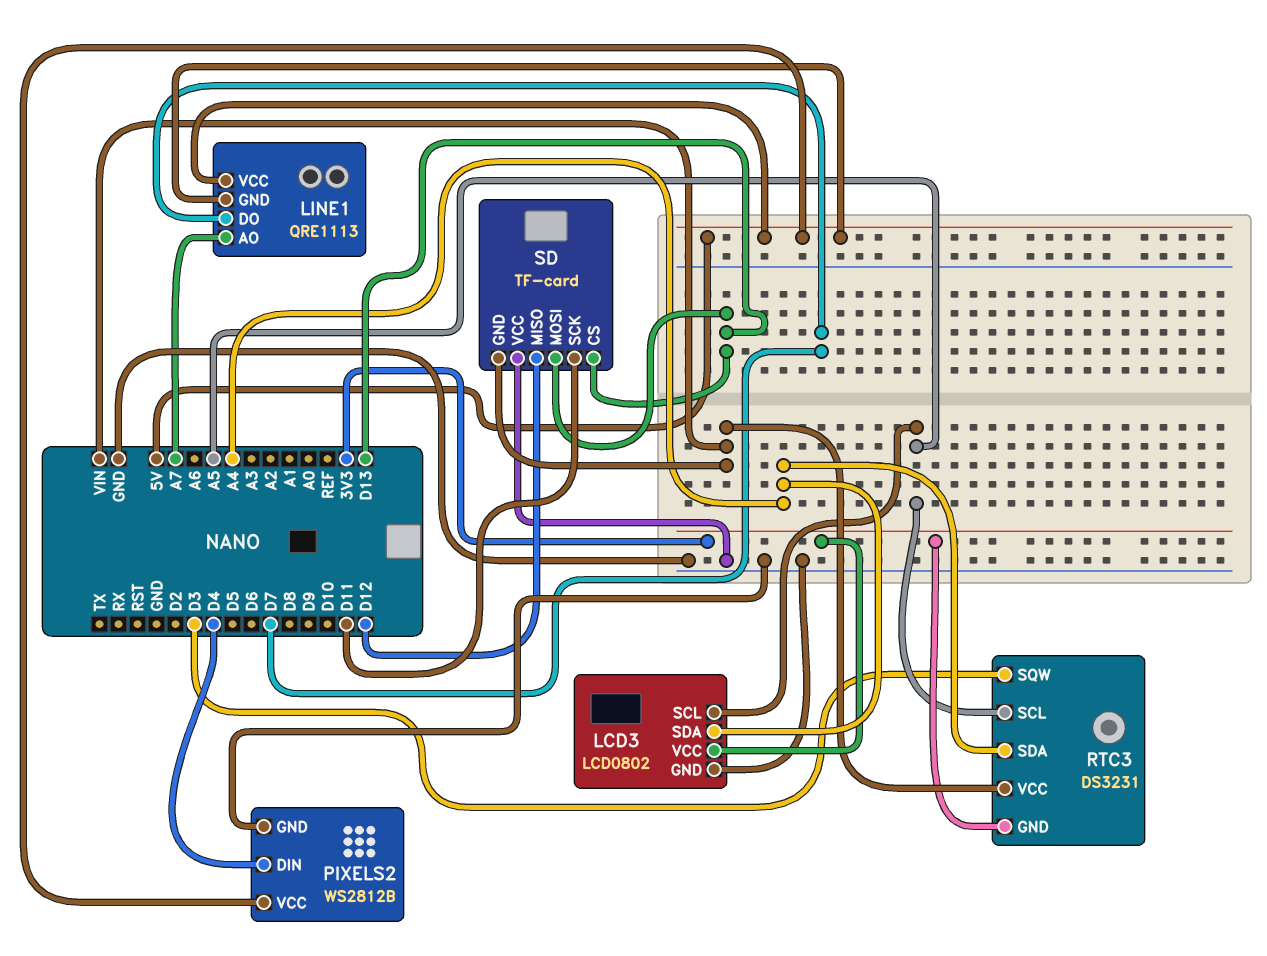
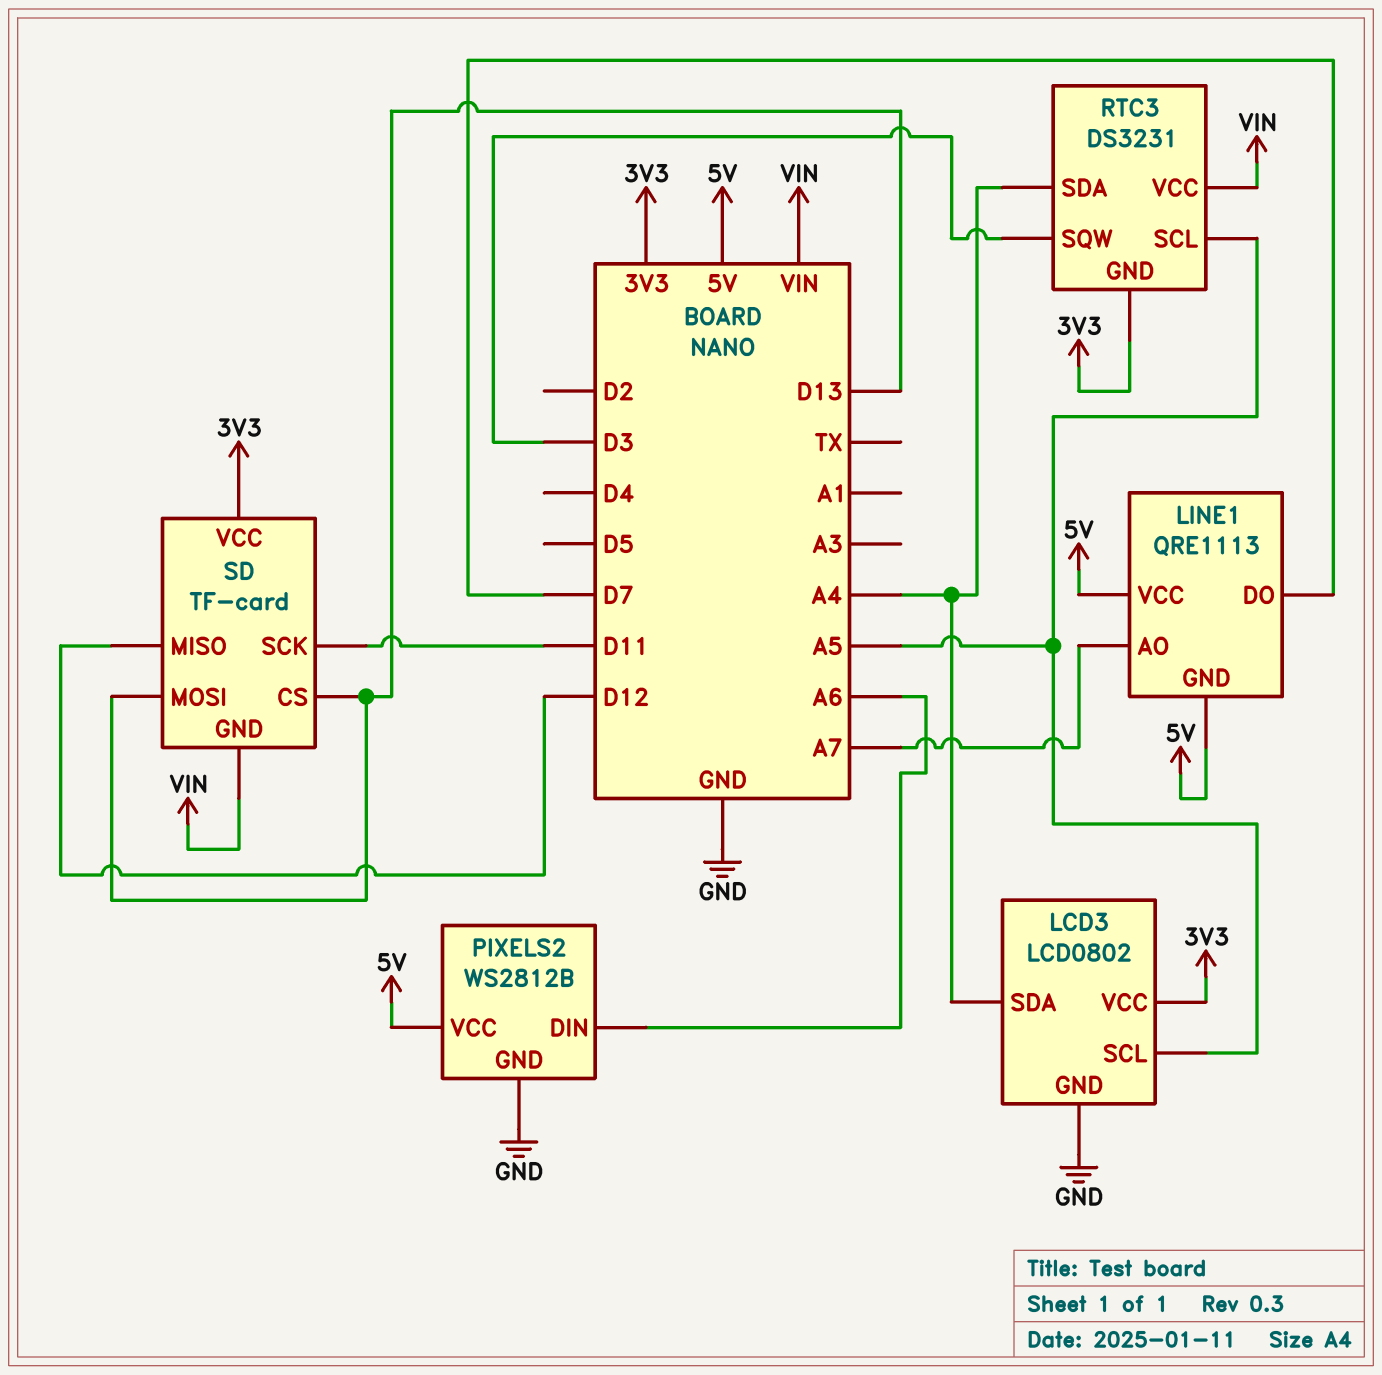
PIXELS2 pin DIN: D4 -> A6
SD pin VCC: GND -> 3V3

